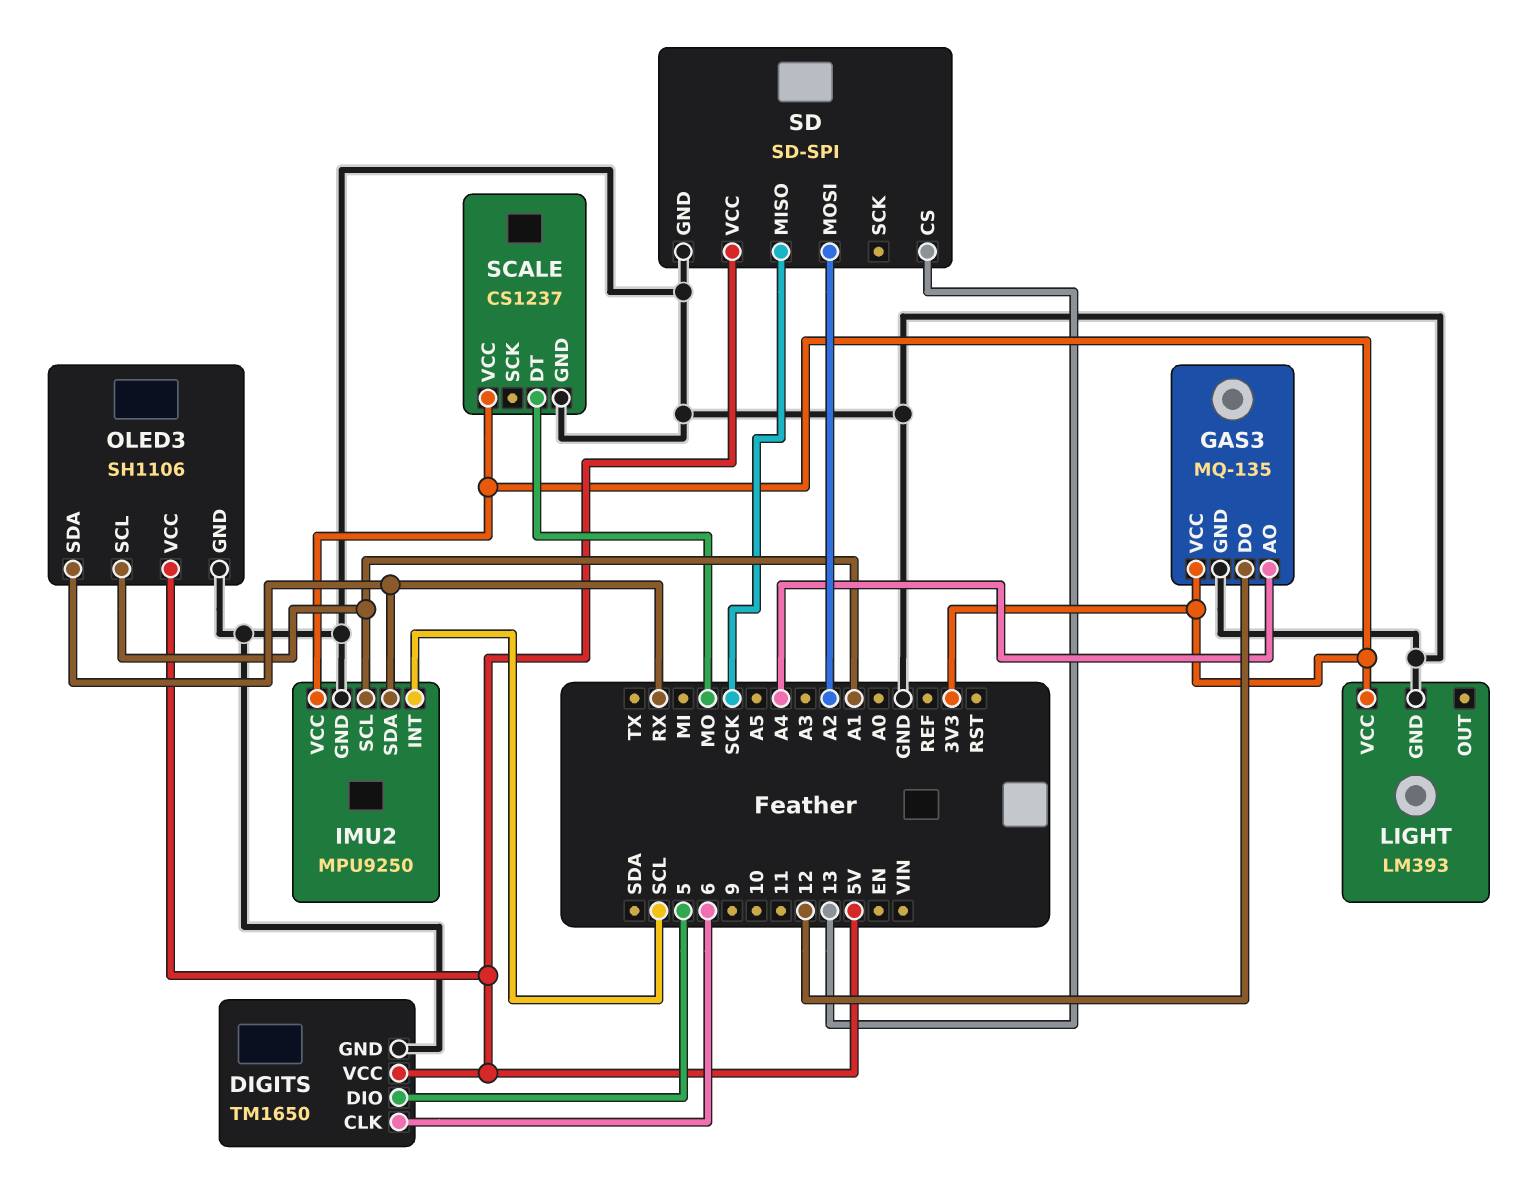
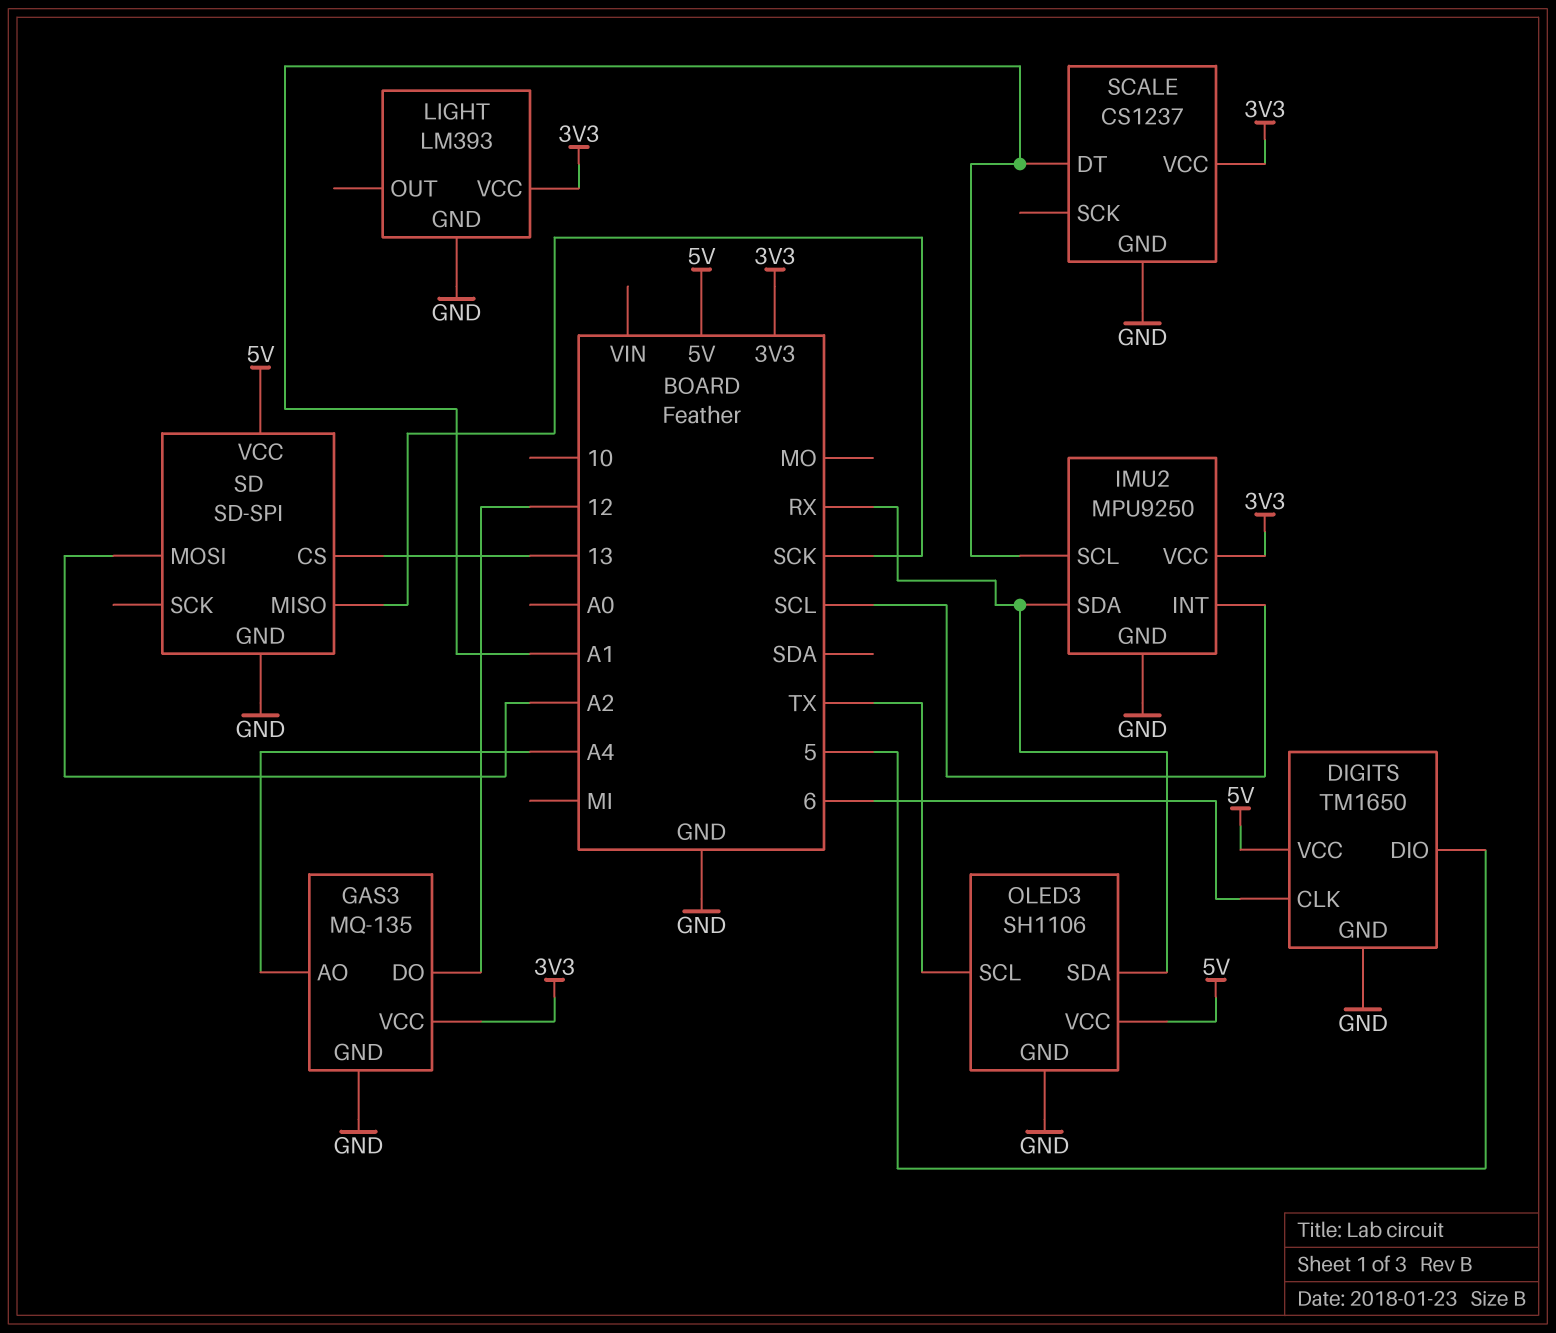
OLED3 pin SCL: A1 -> TX
SCALE pin DT: MO -> A1

